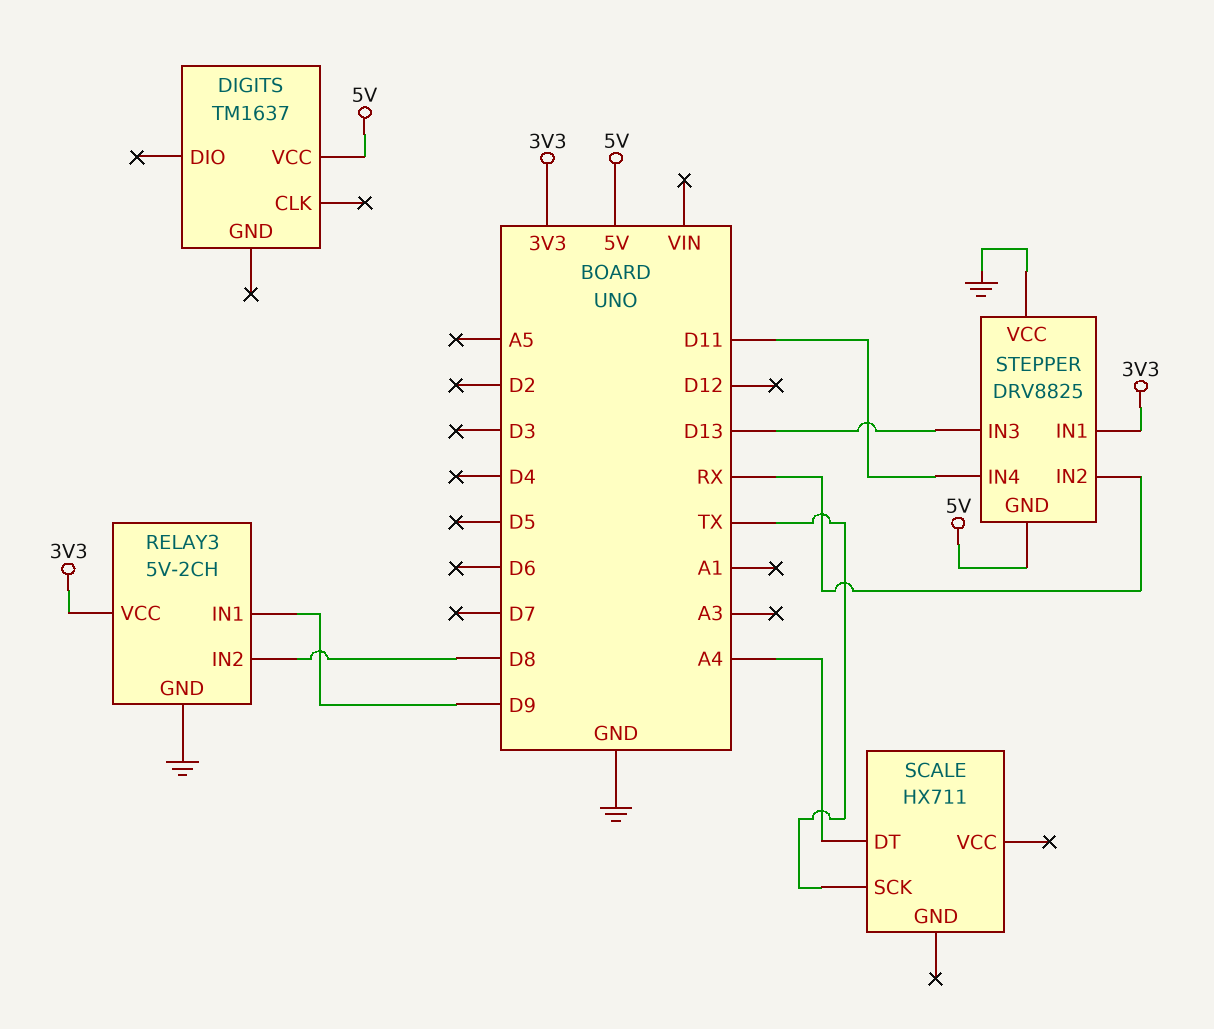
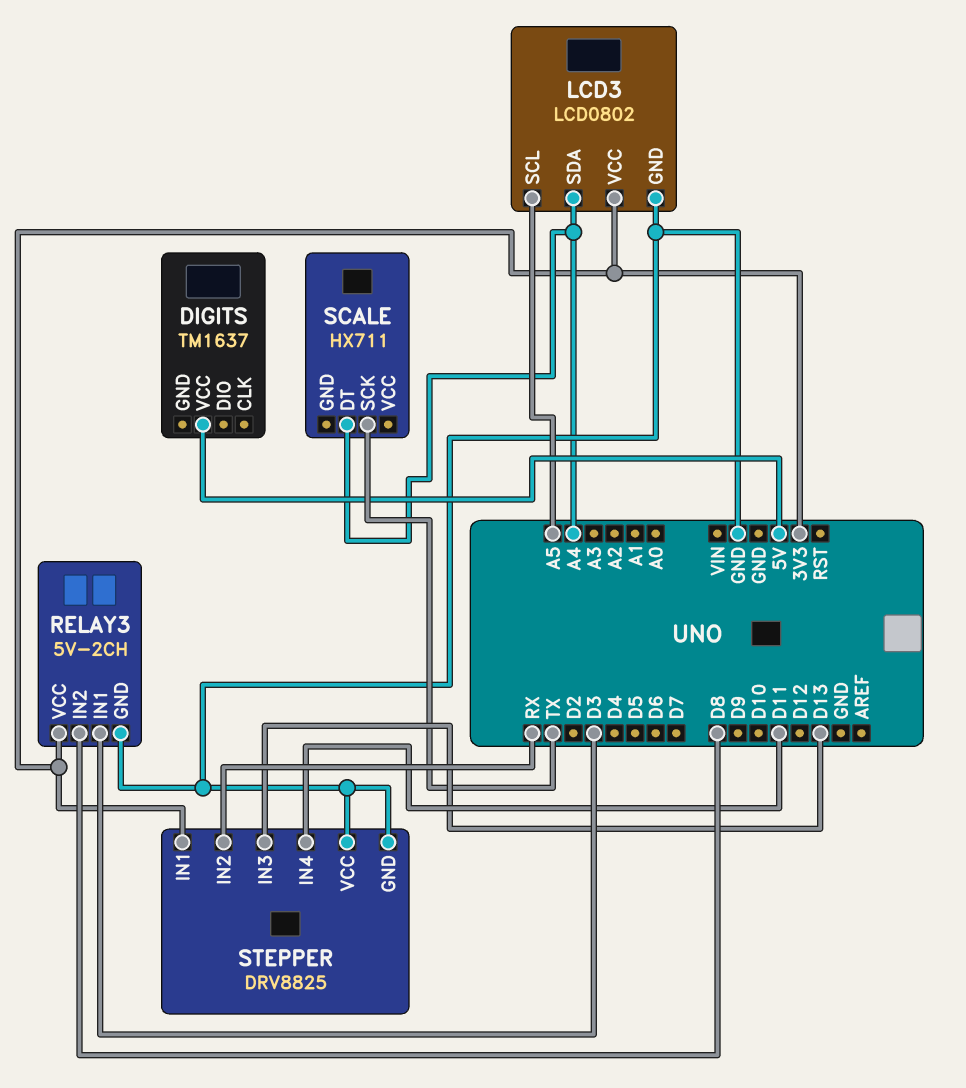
LCD3: none -> LCD0802
LCD3 pin GND: none -> GND
LCD3 pin SCL: none -> A5
LCD3 pin SDA: none -> A4
LCD3 pin VCC: none -> 3V3
RELAY3 pin IN1: D9 -> D3
STEPPER pin GND: 5V -> GND

